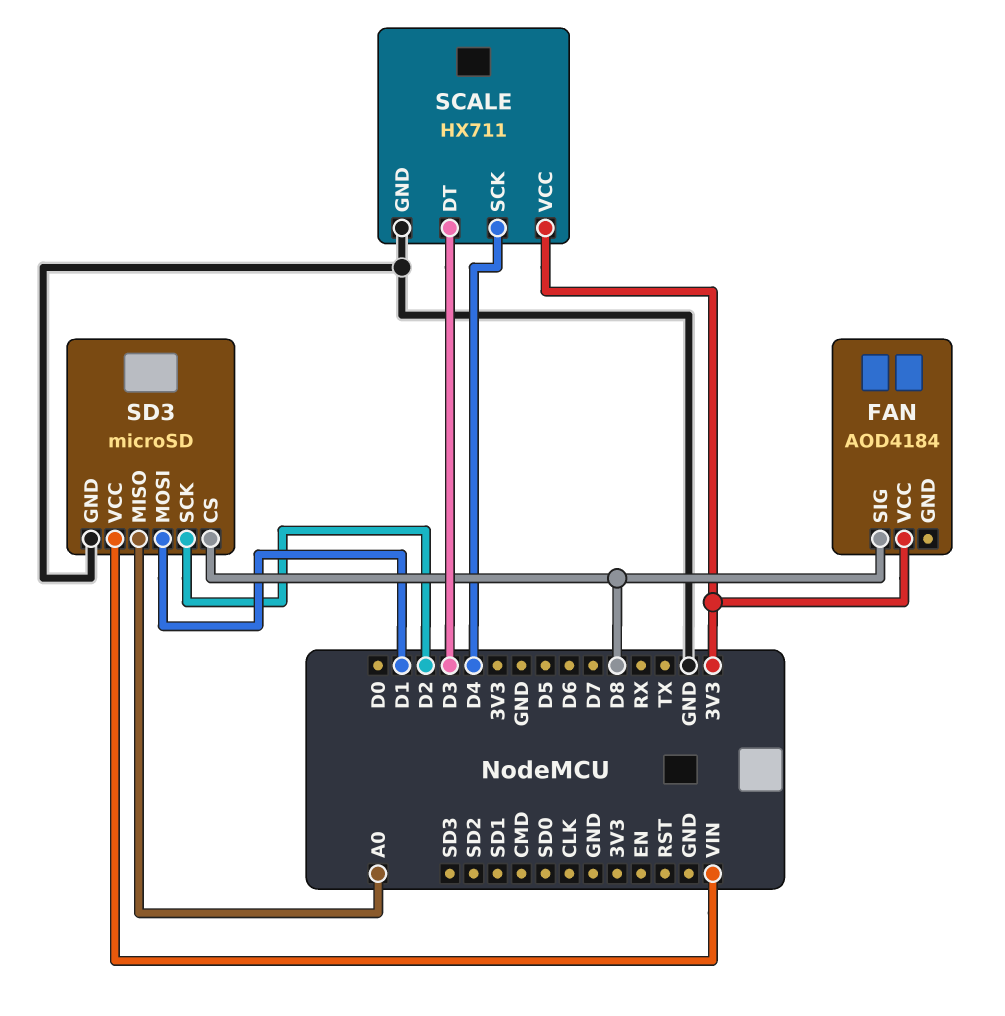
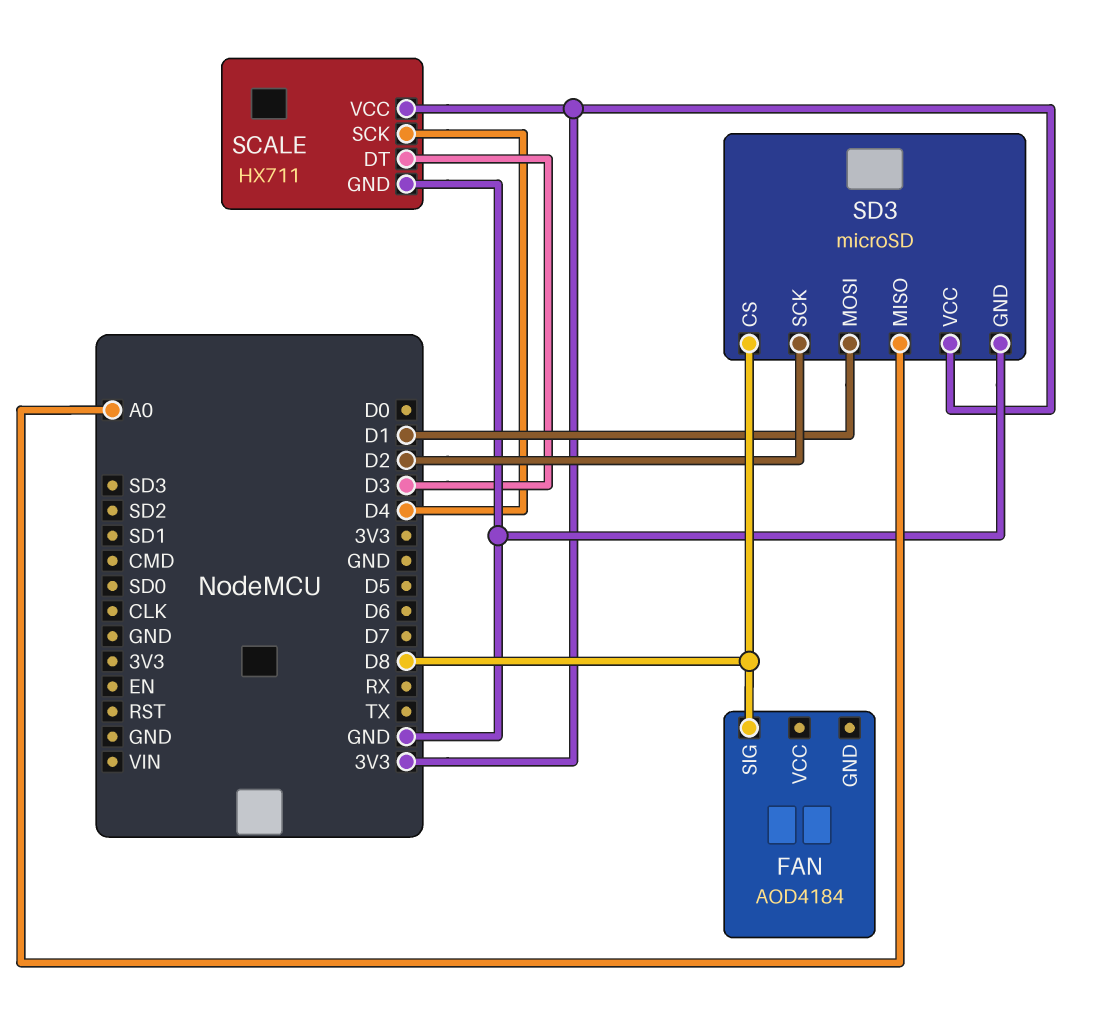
FAN pin VCC: 3V3 -> none
SD3 pin VCC: VIN -> 3V3

